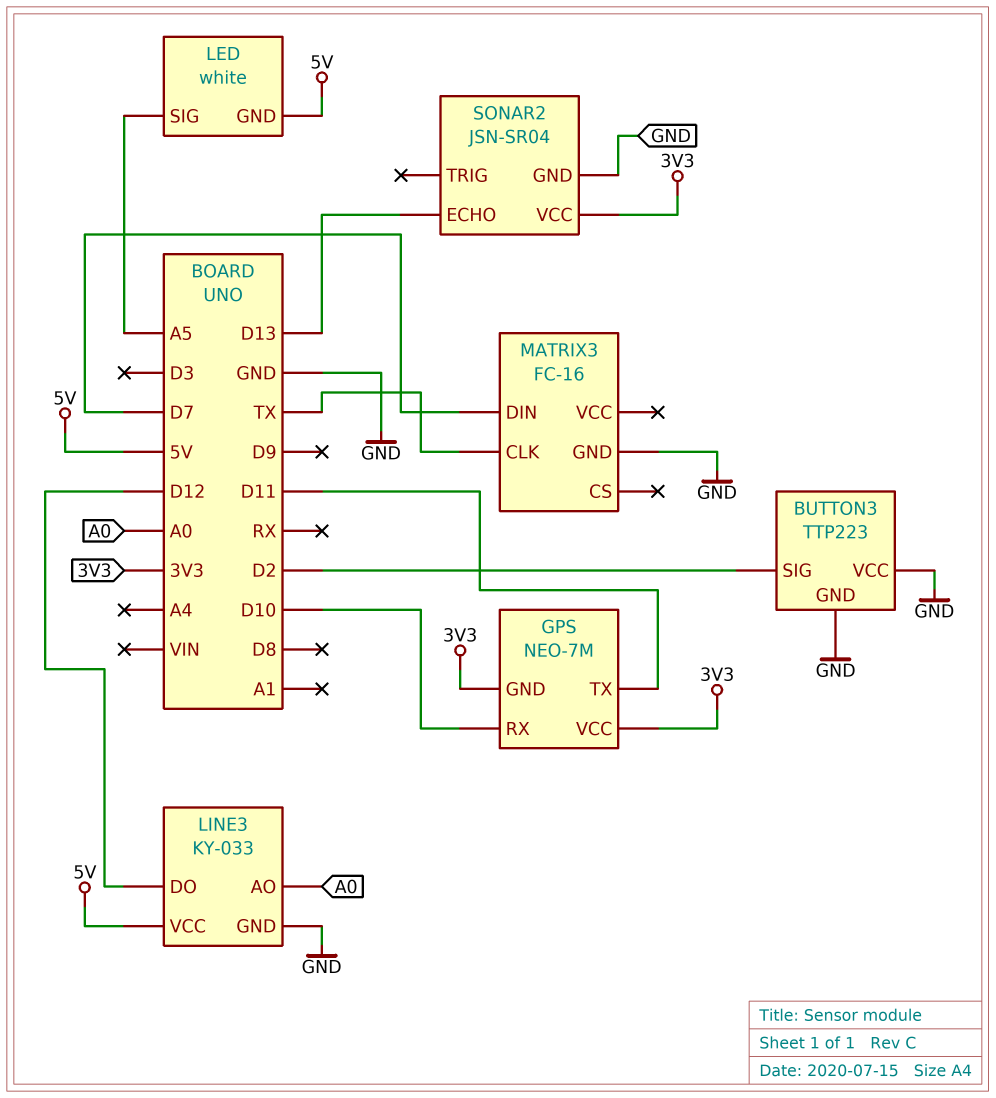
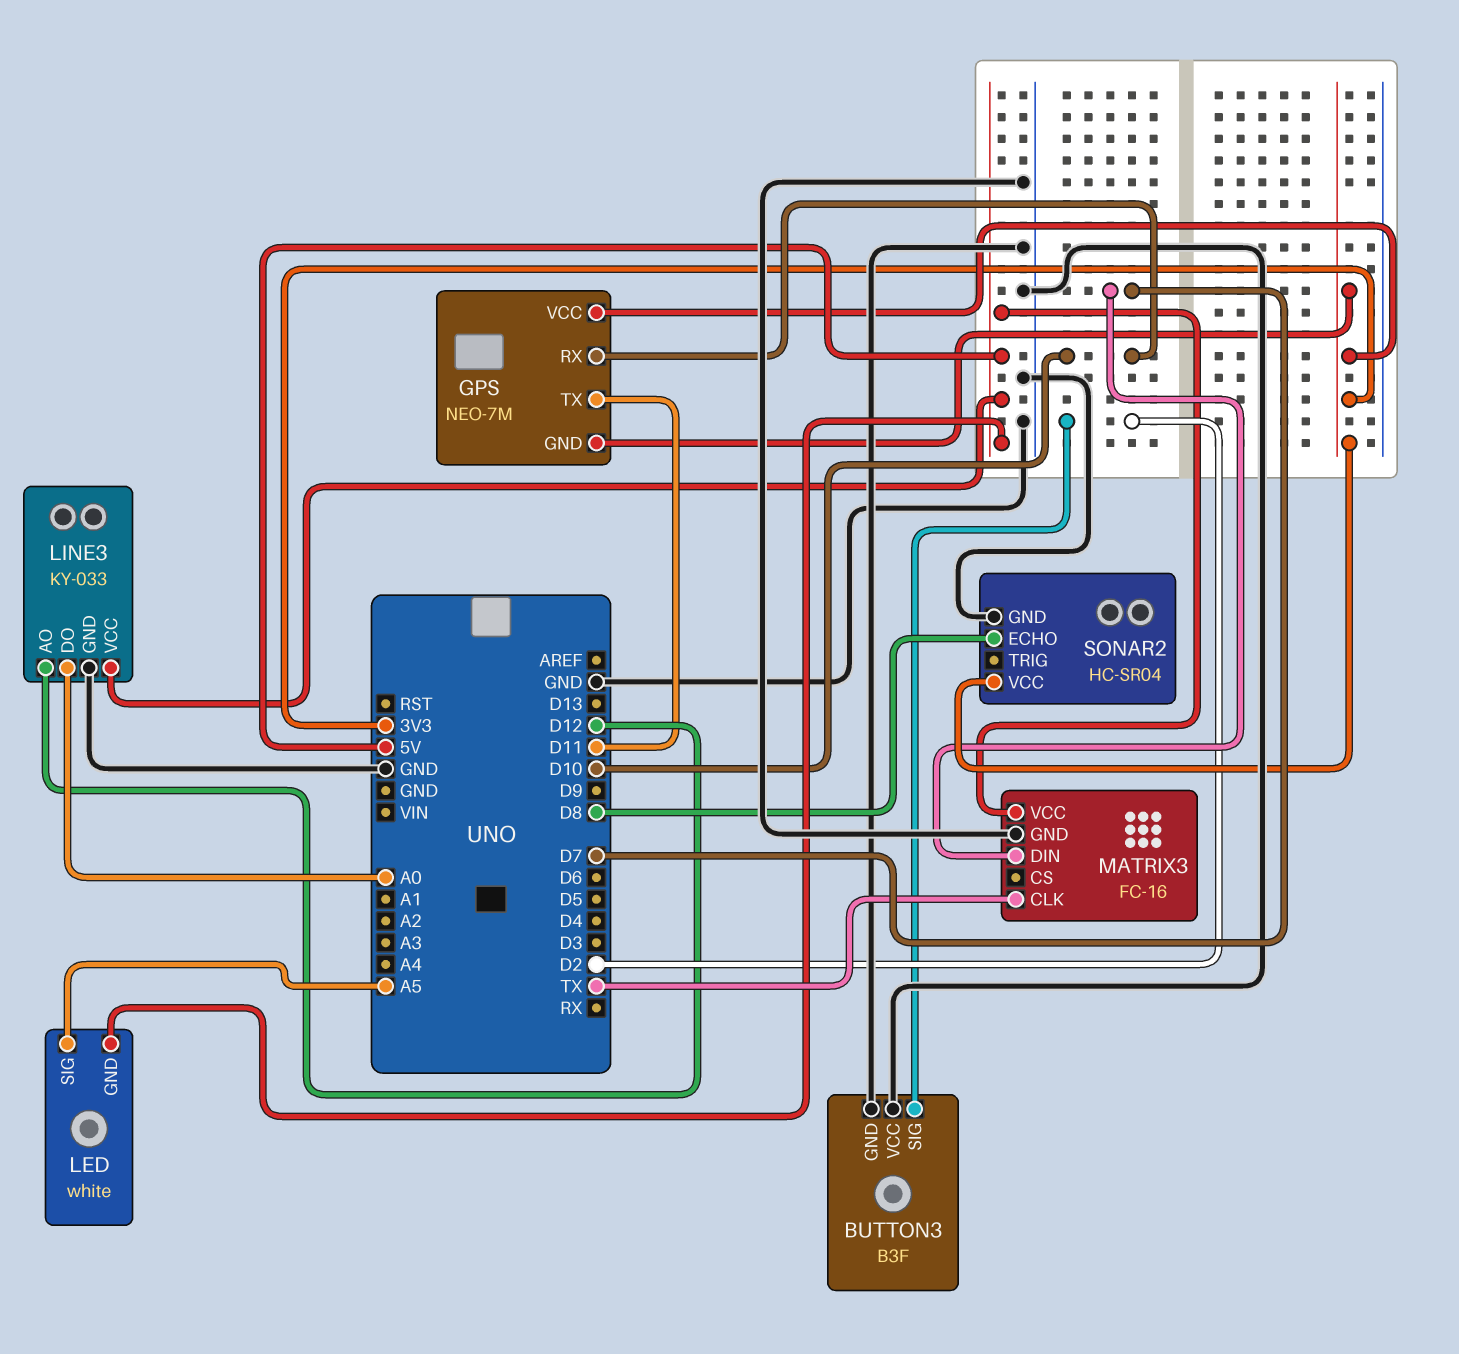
BUTTON3: TTP223 -> B3F
LINE3 pin AO: A0 -> D12
LINE3 pin DO: D12 -> A0
MATRIX3 pin VCC: none -> 5V
SONAR2: JSN-SR04 -> HC-SR04
SONAR2 pin ECHO: D13 -> D8

